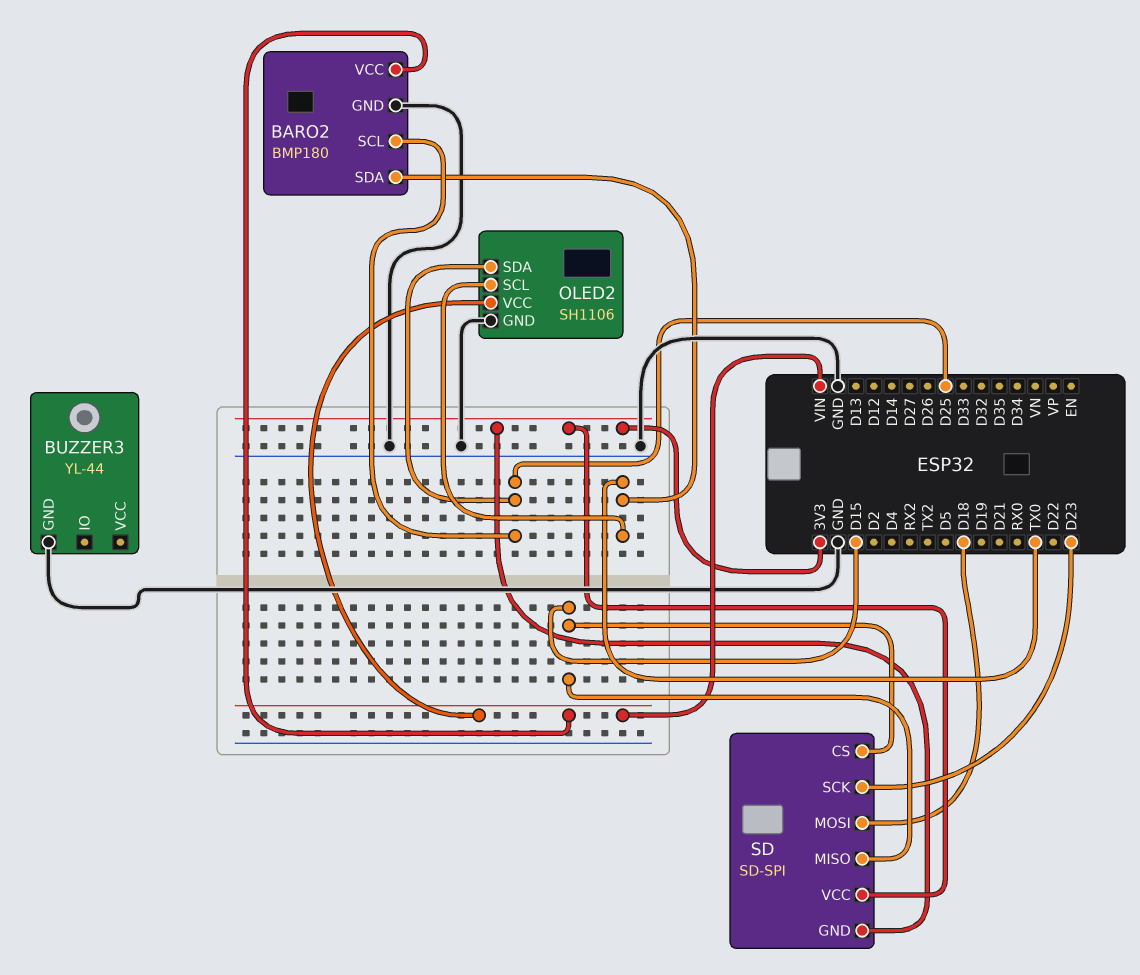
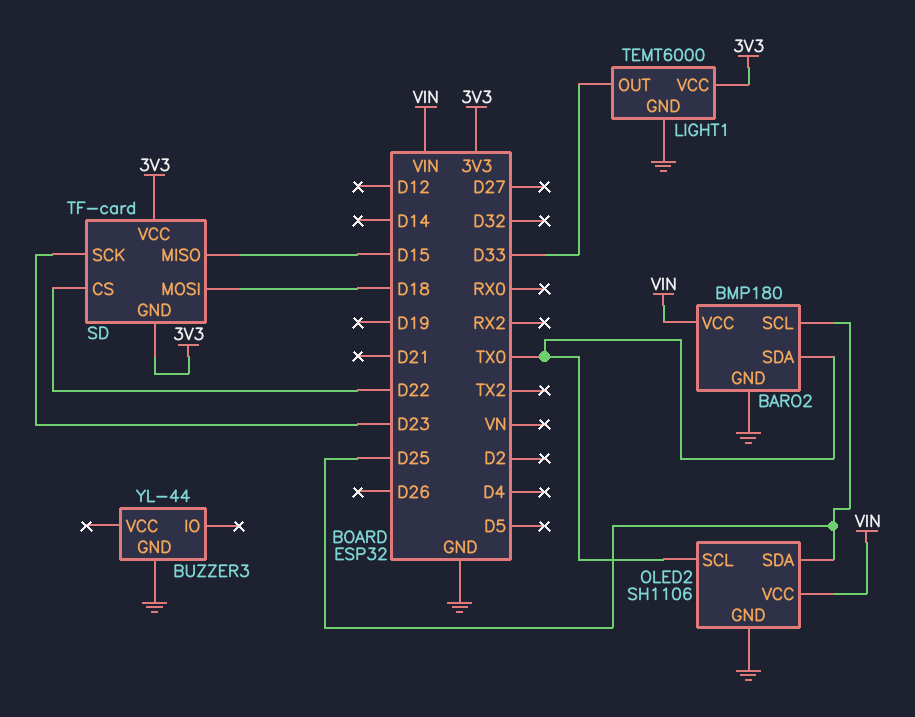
LIGHT1: none -> TEMT6000
LIGHT1 pin GND: none -> GND
LIGHT1 pin OUT: none -> D33
LIGHT1 pin VCC: none -> 3V3
SD: SD-SPI -> TF-card
SD pin CS: D15 -> D22

